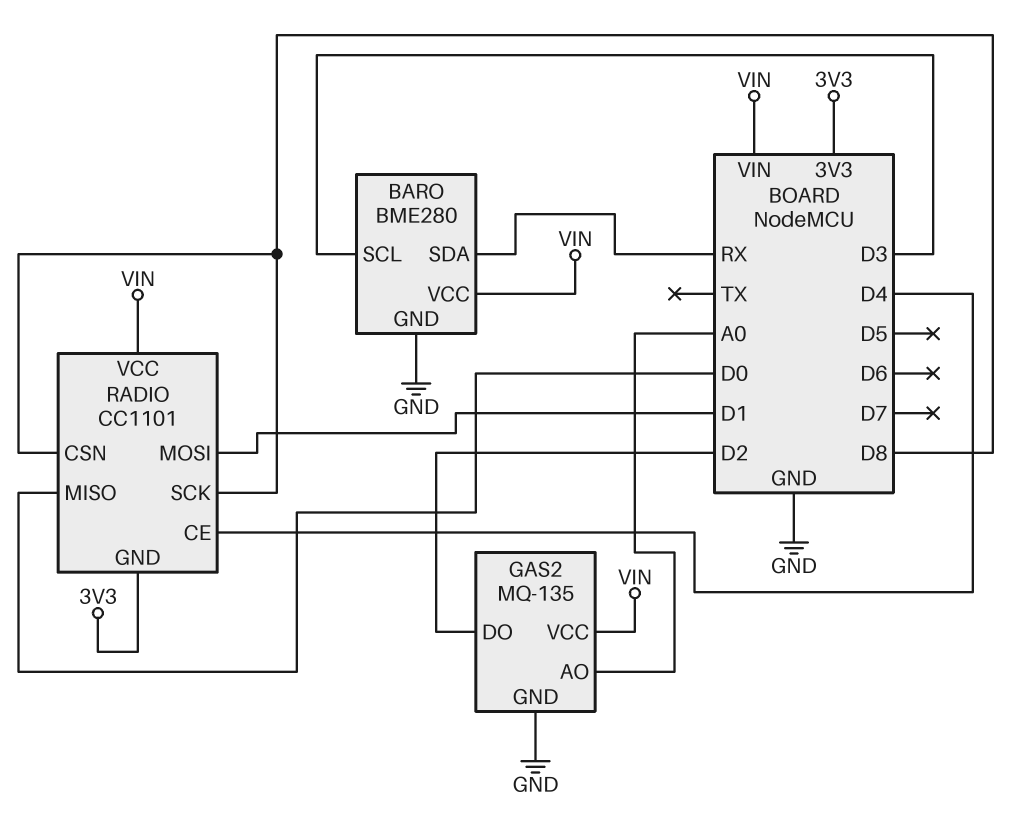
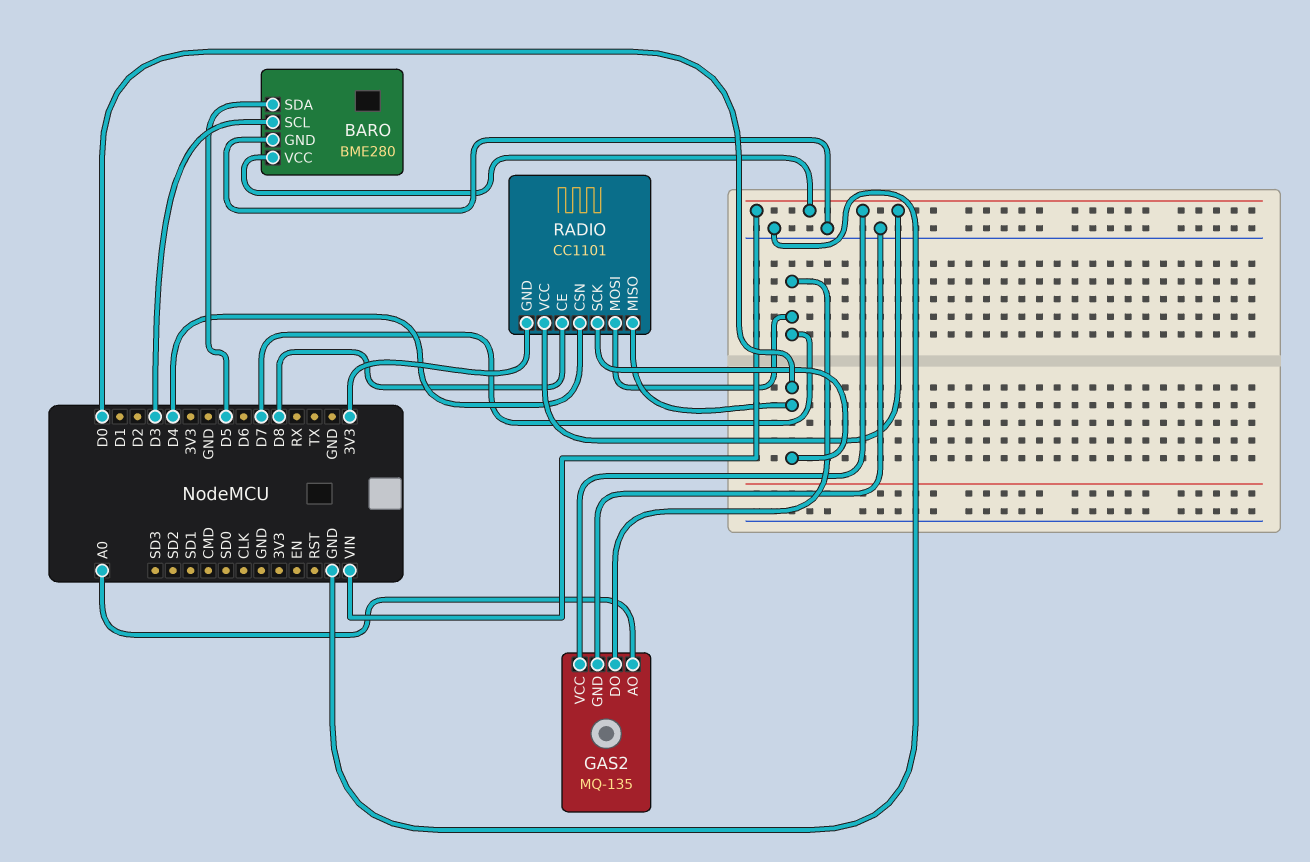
BARO pin SDA: RX -> D5
GAS2 pin DO: D2 -> D7
RADIO pin CE: D4 -> D8
RADIO pin CSN: D8 -> D4
RADIO pin MOSI: D1 -> D7
RADIO pin SCK: D8 -> D0

